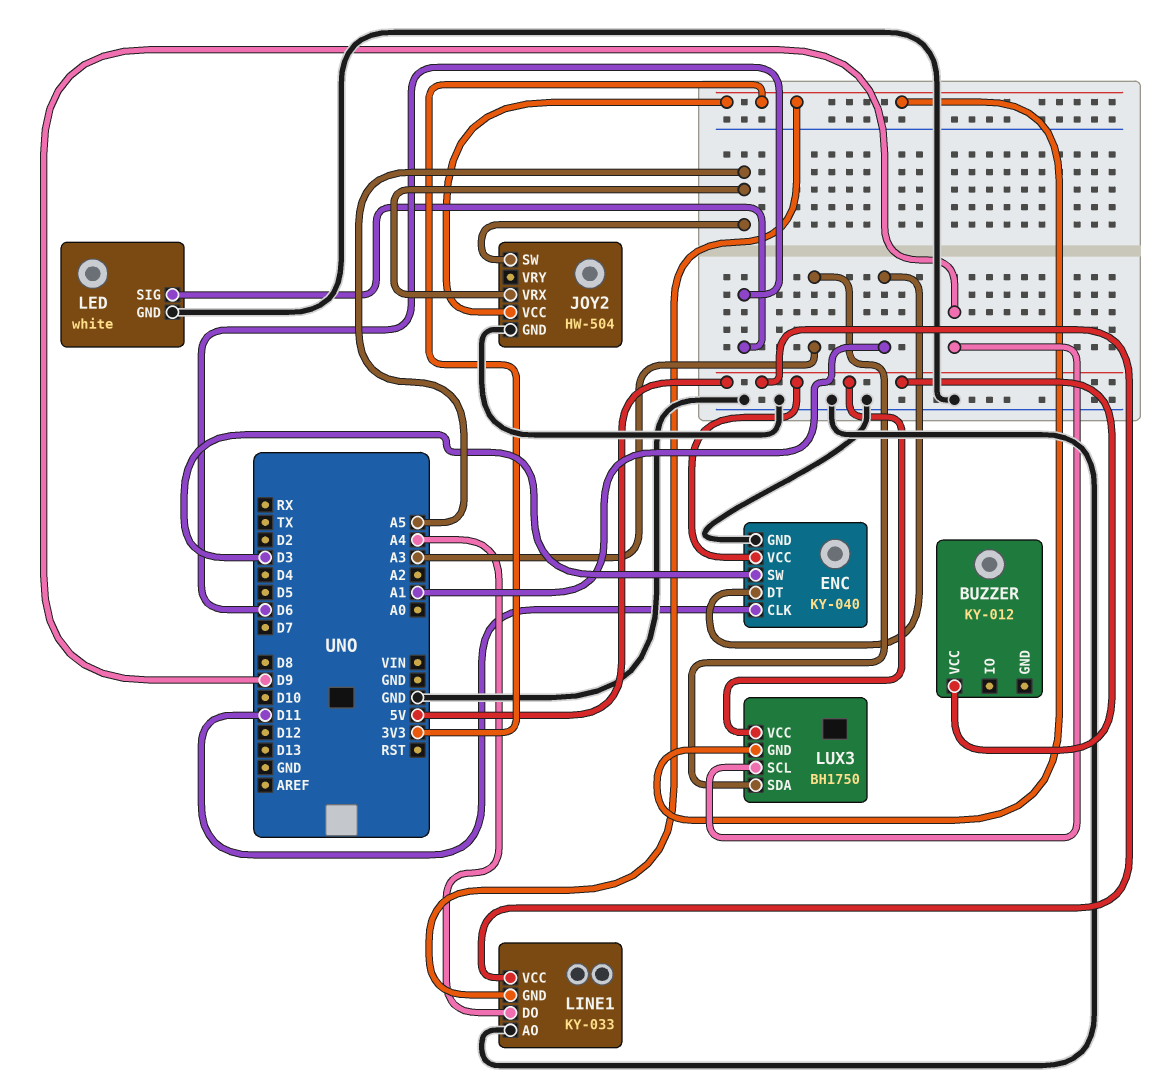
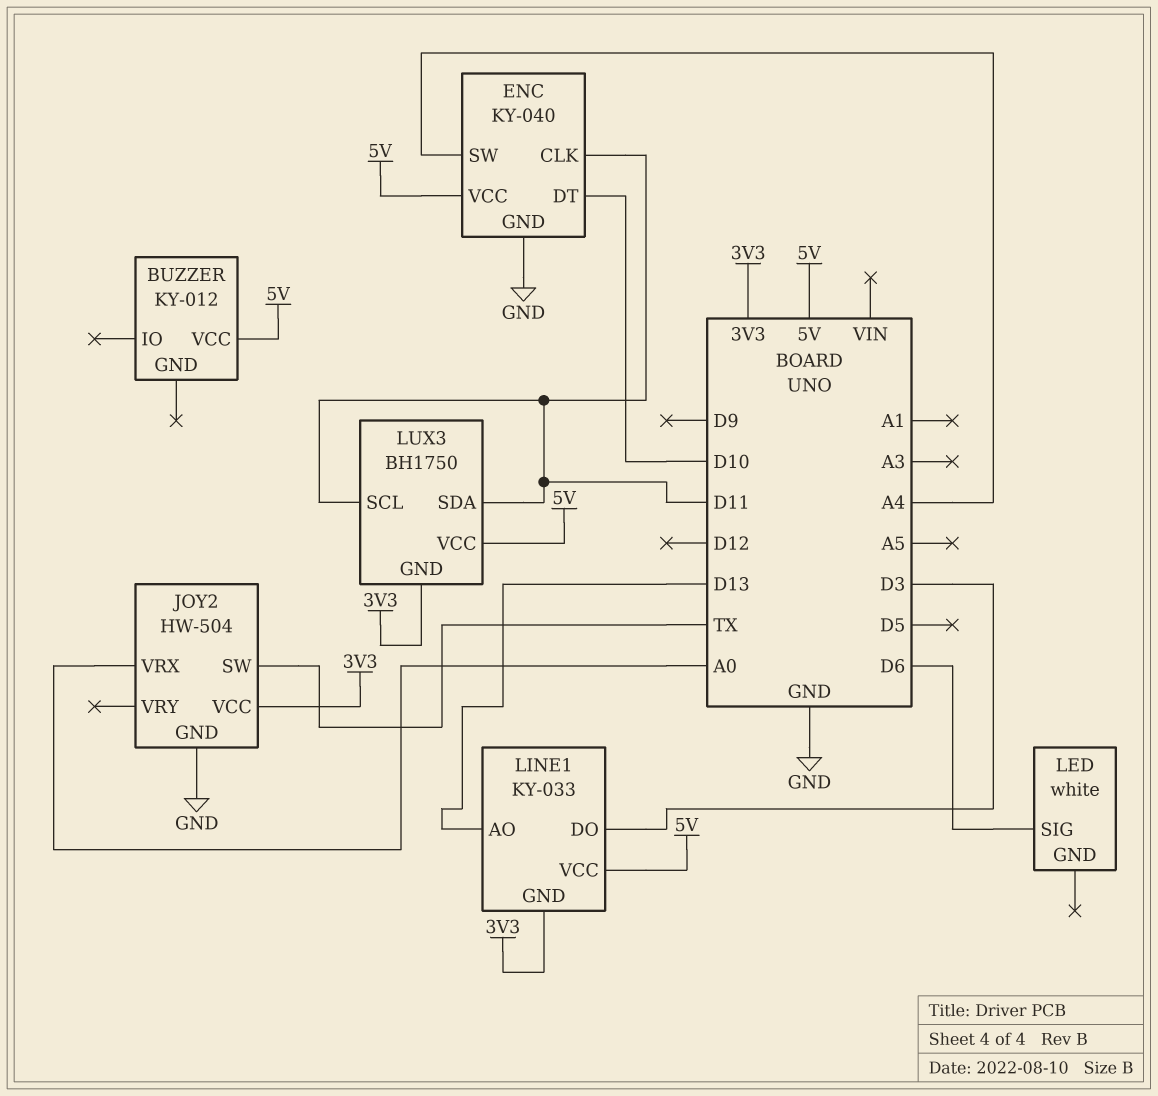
ENC pin DT: A1 -> D10
ENC pin SW: D3 -> A4
JOY2 pin SW: A5 -> TX
JOY2 pin VRX: A5 -> A0
LED pin GND: GND -> none
LINE1 pin AO: GND -> D13
LINE1 pin DO: A4 -> D3
LUX3 pin SCL: D9 -> D11
LUX3 pin SDA: A3 -> D11

